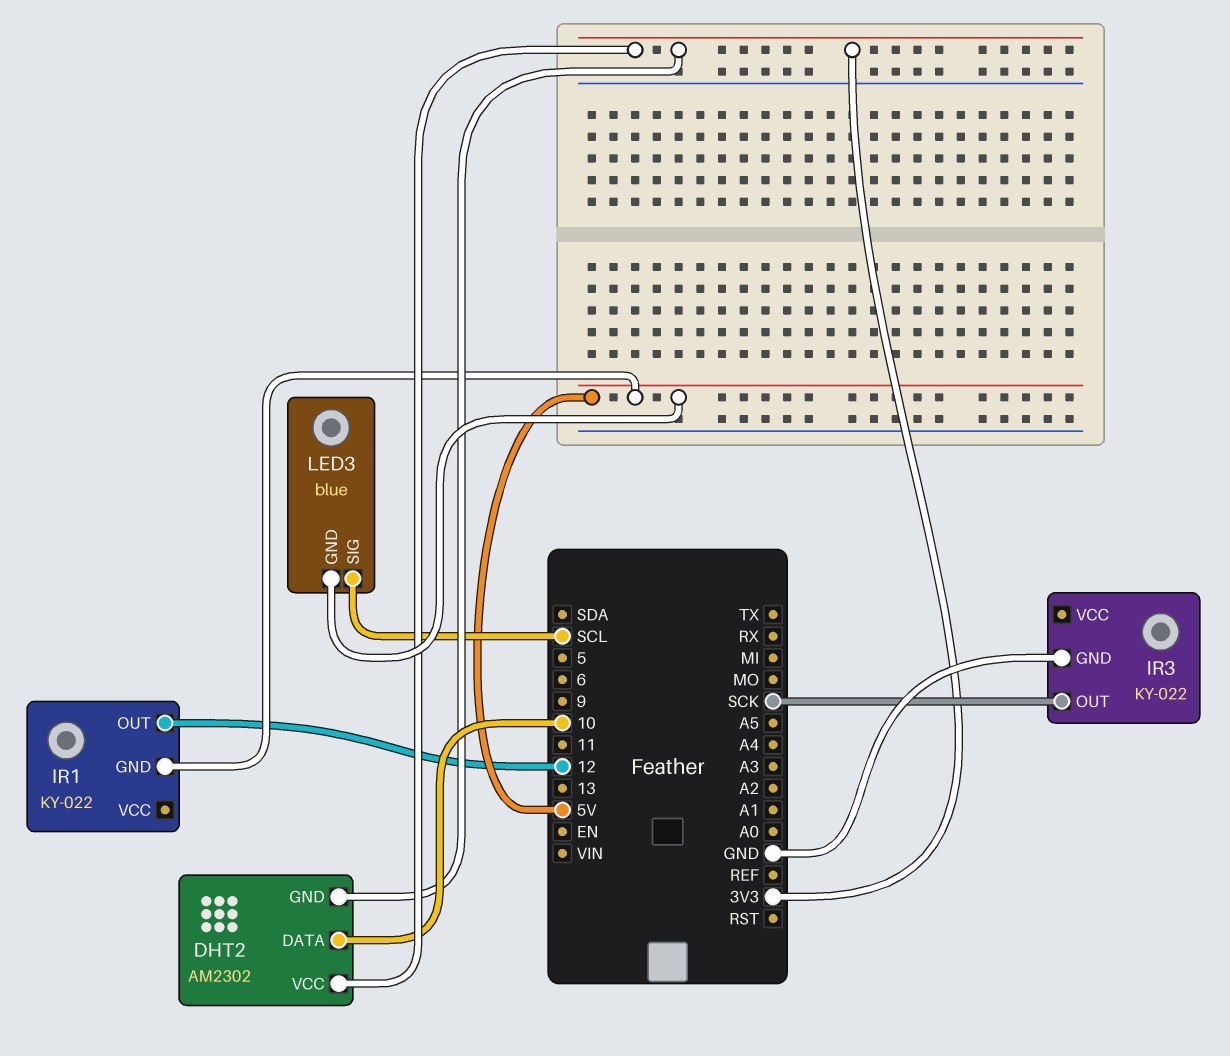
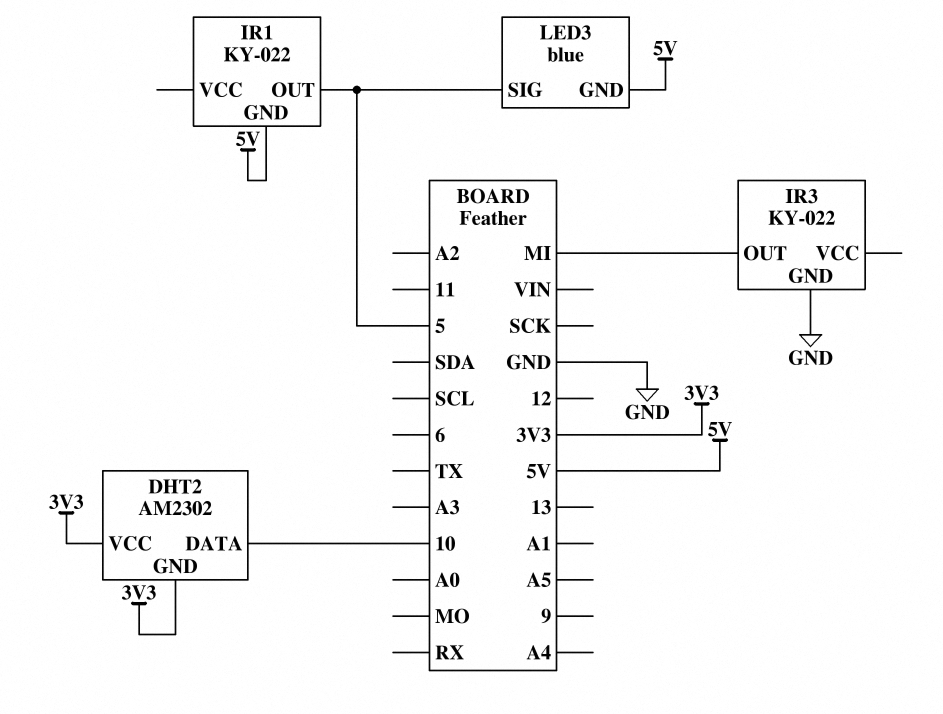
IR1 pin OUT: 12 -> 5
IR3 pin OUT: SCK -> MI
LED3 pin SIG: SCL -> 5

